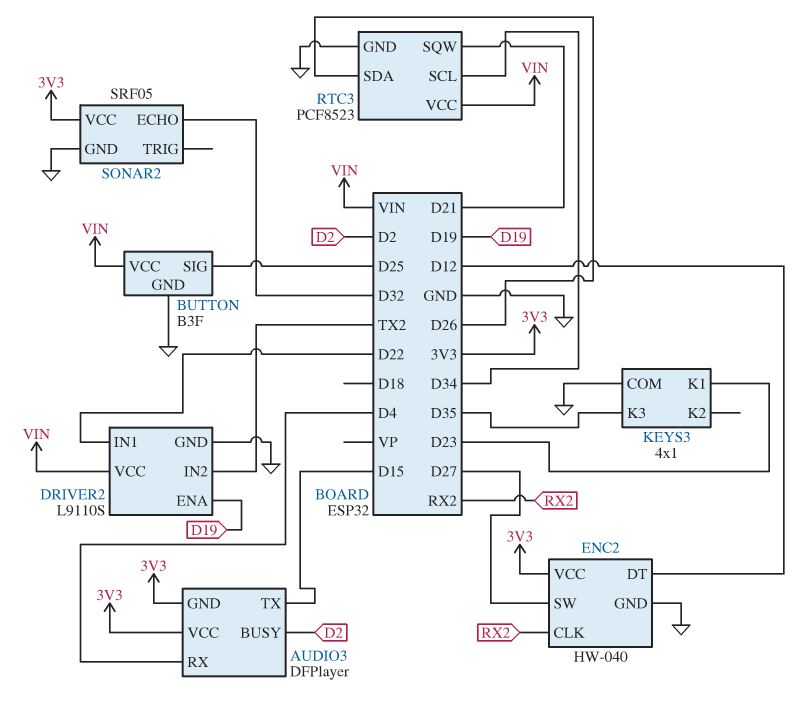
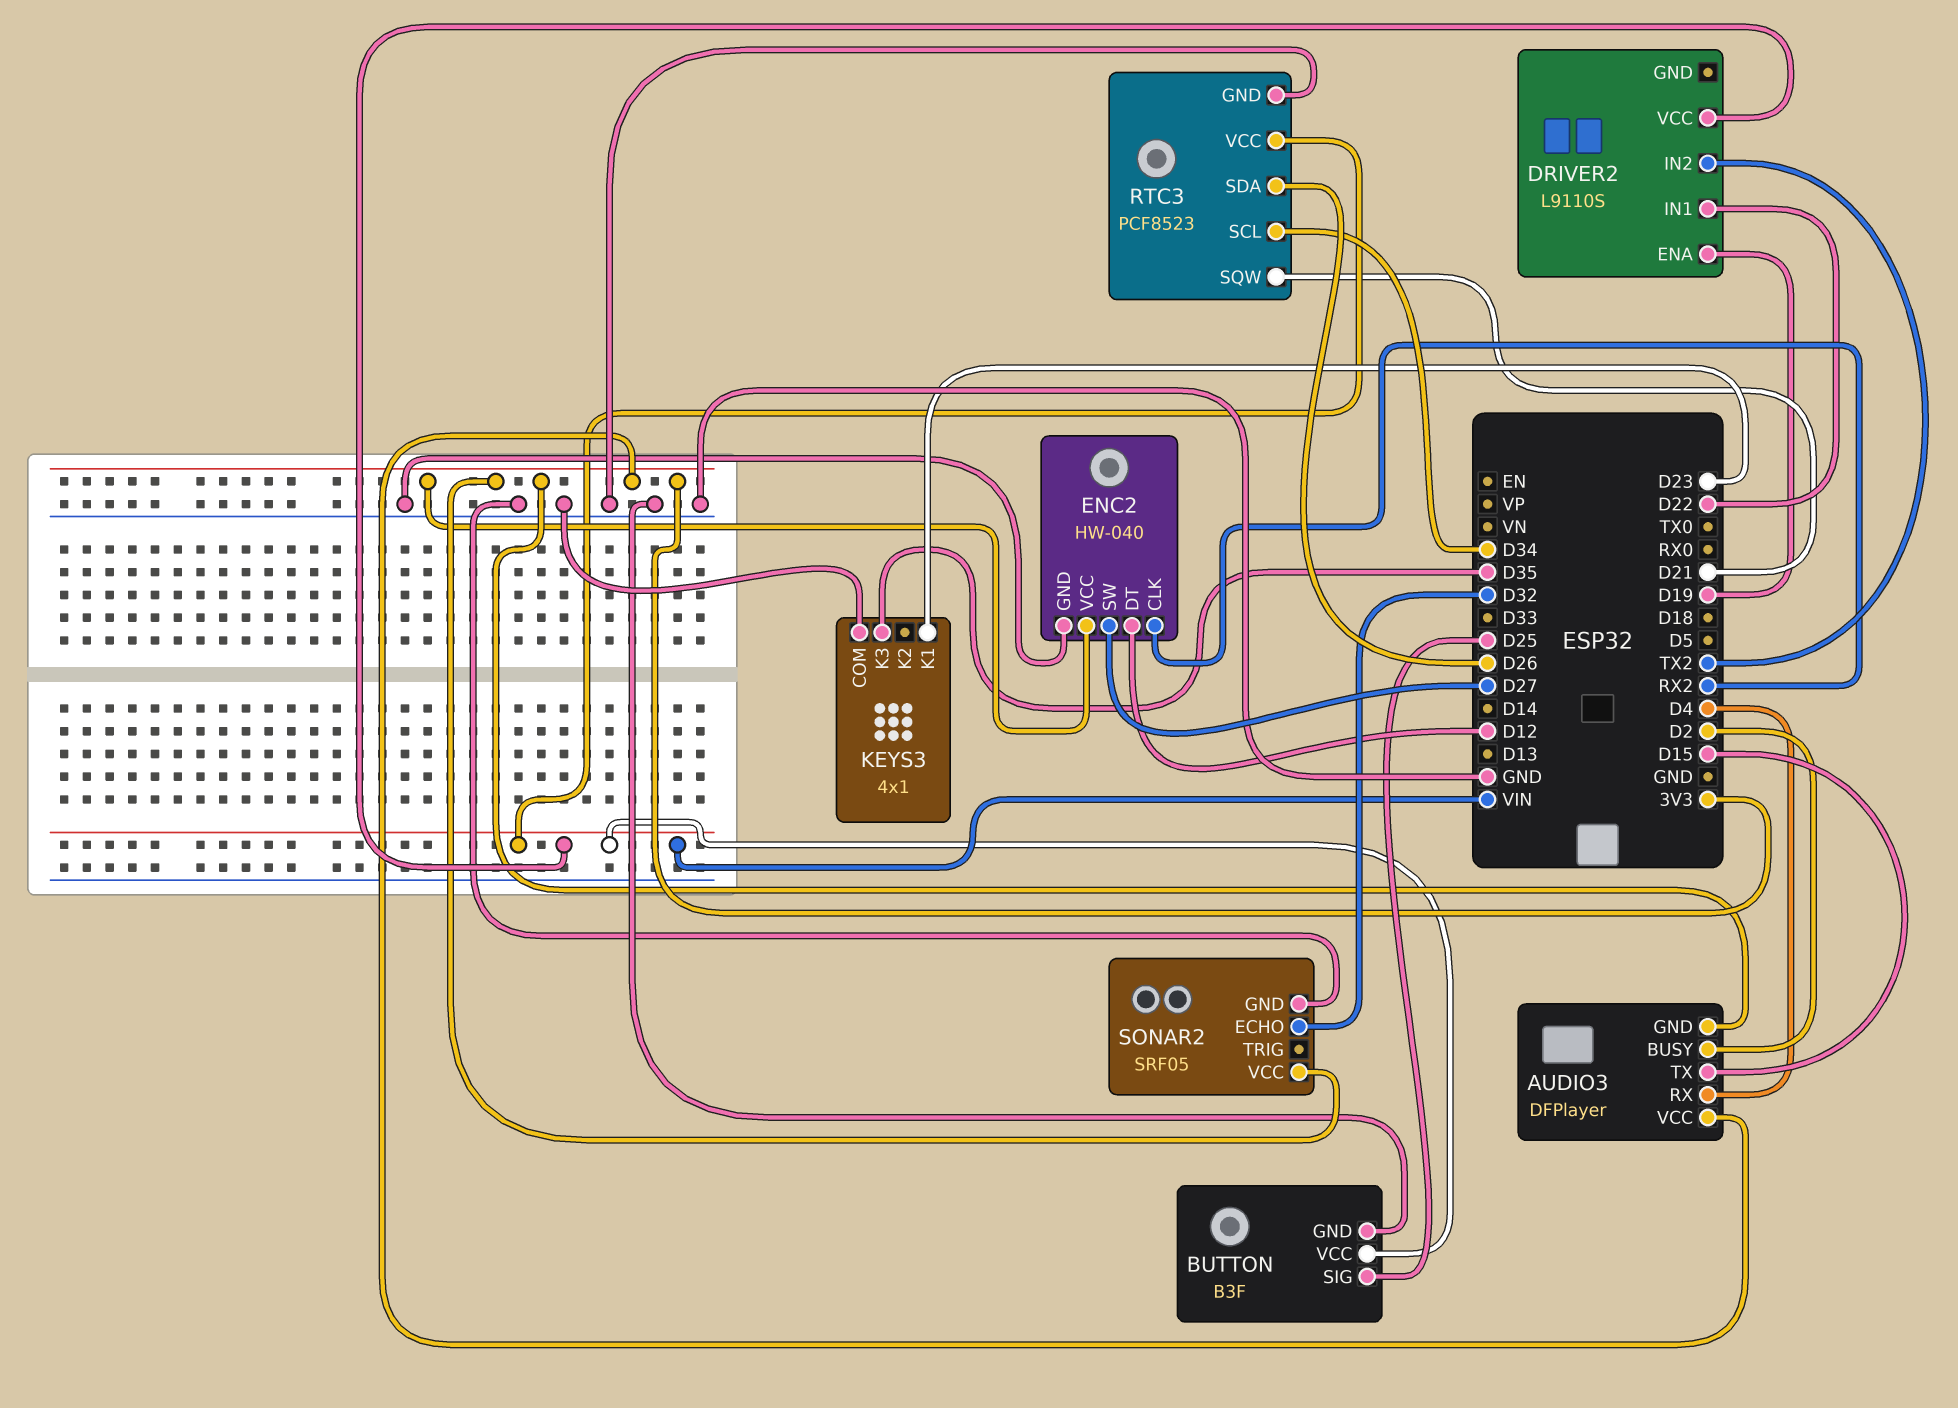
DRIVER2 pin GND: GND -> none

